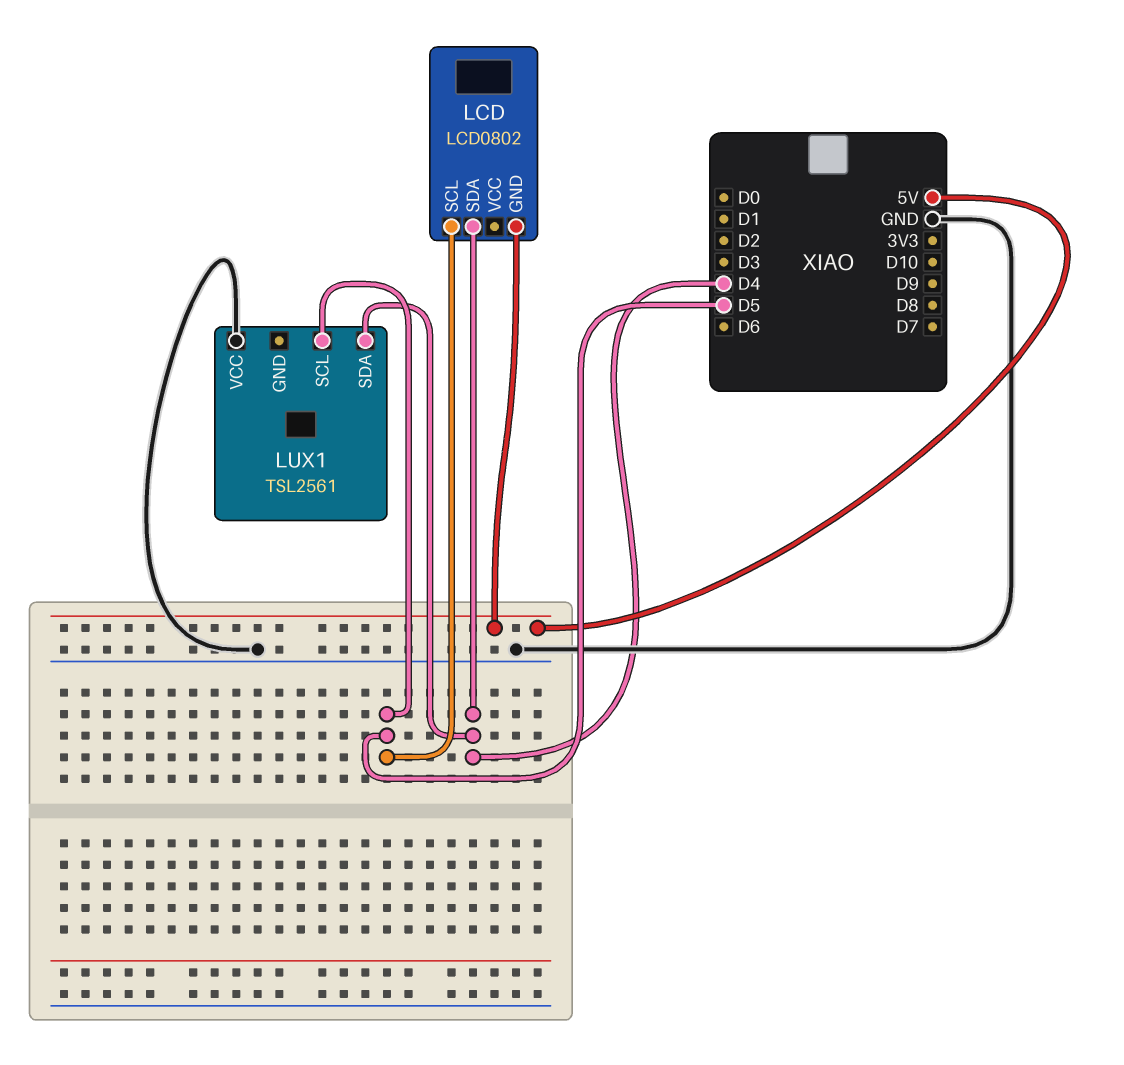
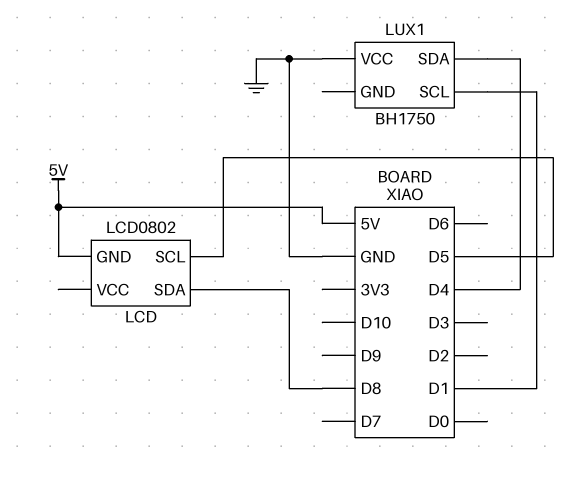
LCD pin SDA: D4 -> D8
LUX1: TSL2561 -> BH1750
LUX1 pin SCL: D5 -> D1

